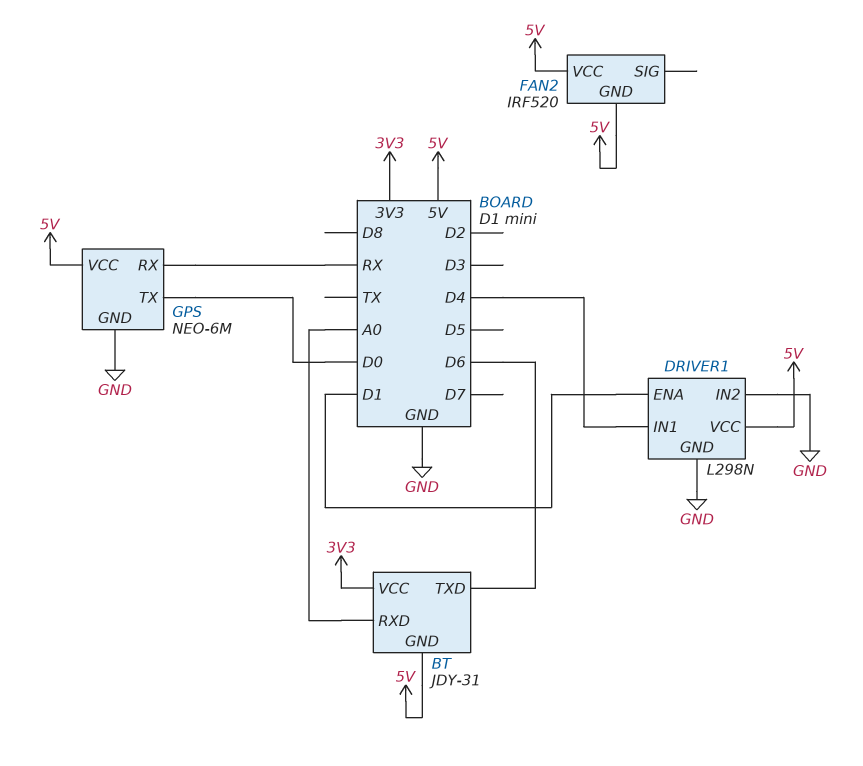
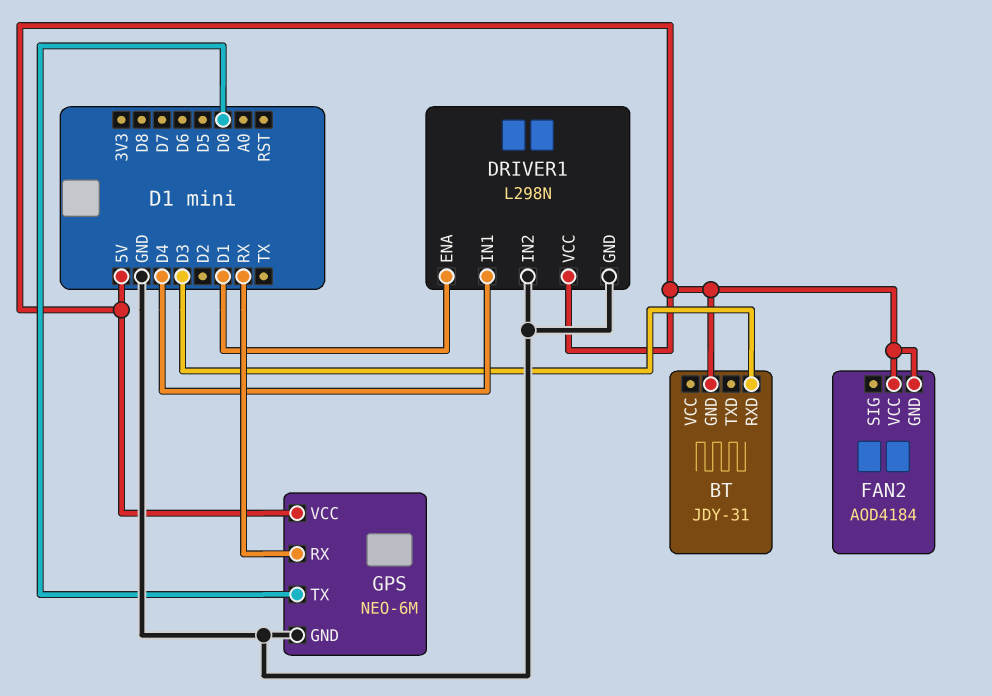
BT pin RXD: A0 -> D3
BT pin TXD: D6 -> none
BT pin VCC: 3V3 -> none
FAN2: IRF520 -> AOD4184

